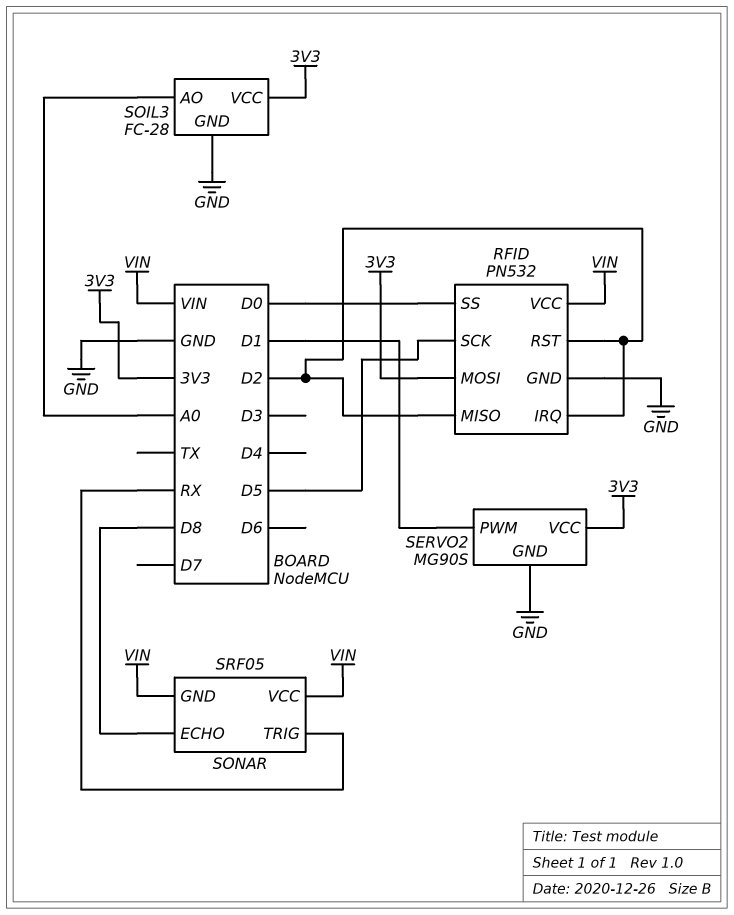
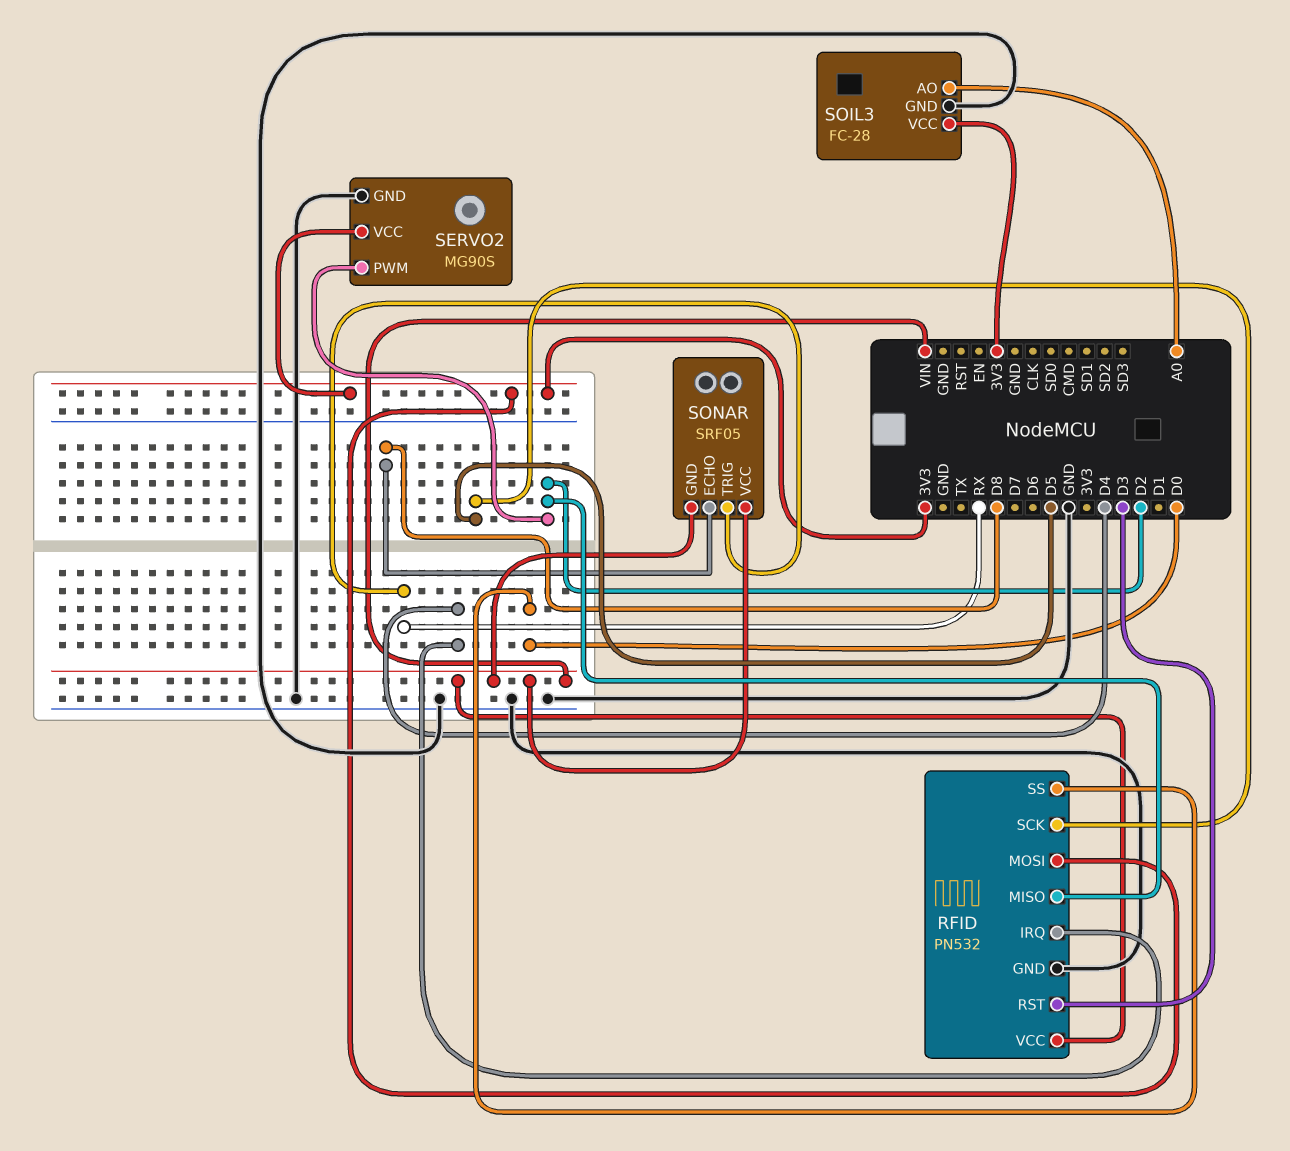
RFID pin IRQ: D2 -> D4
RFID pin RST: D2 -> D3
SERVO2 pin PWM: D1 -> D2

